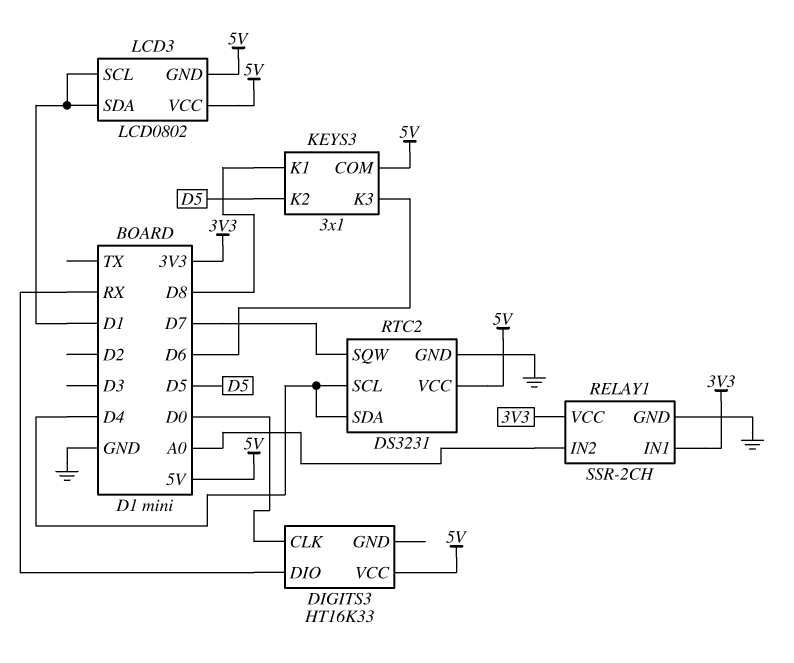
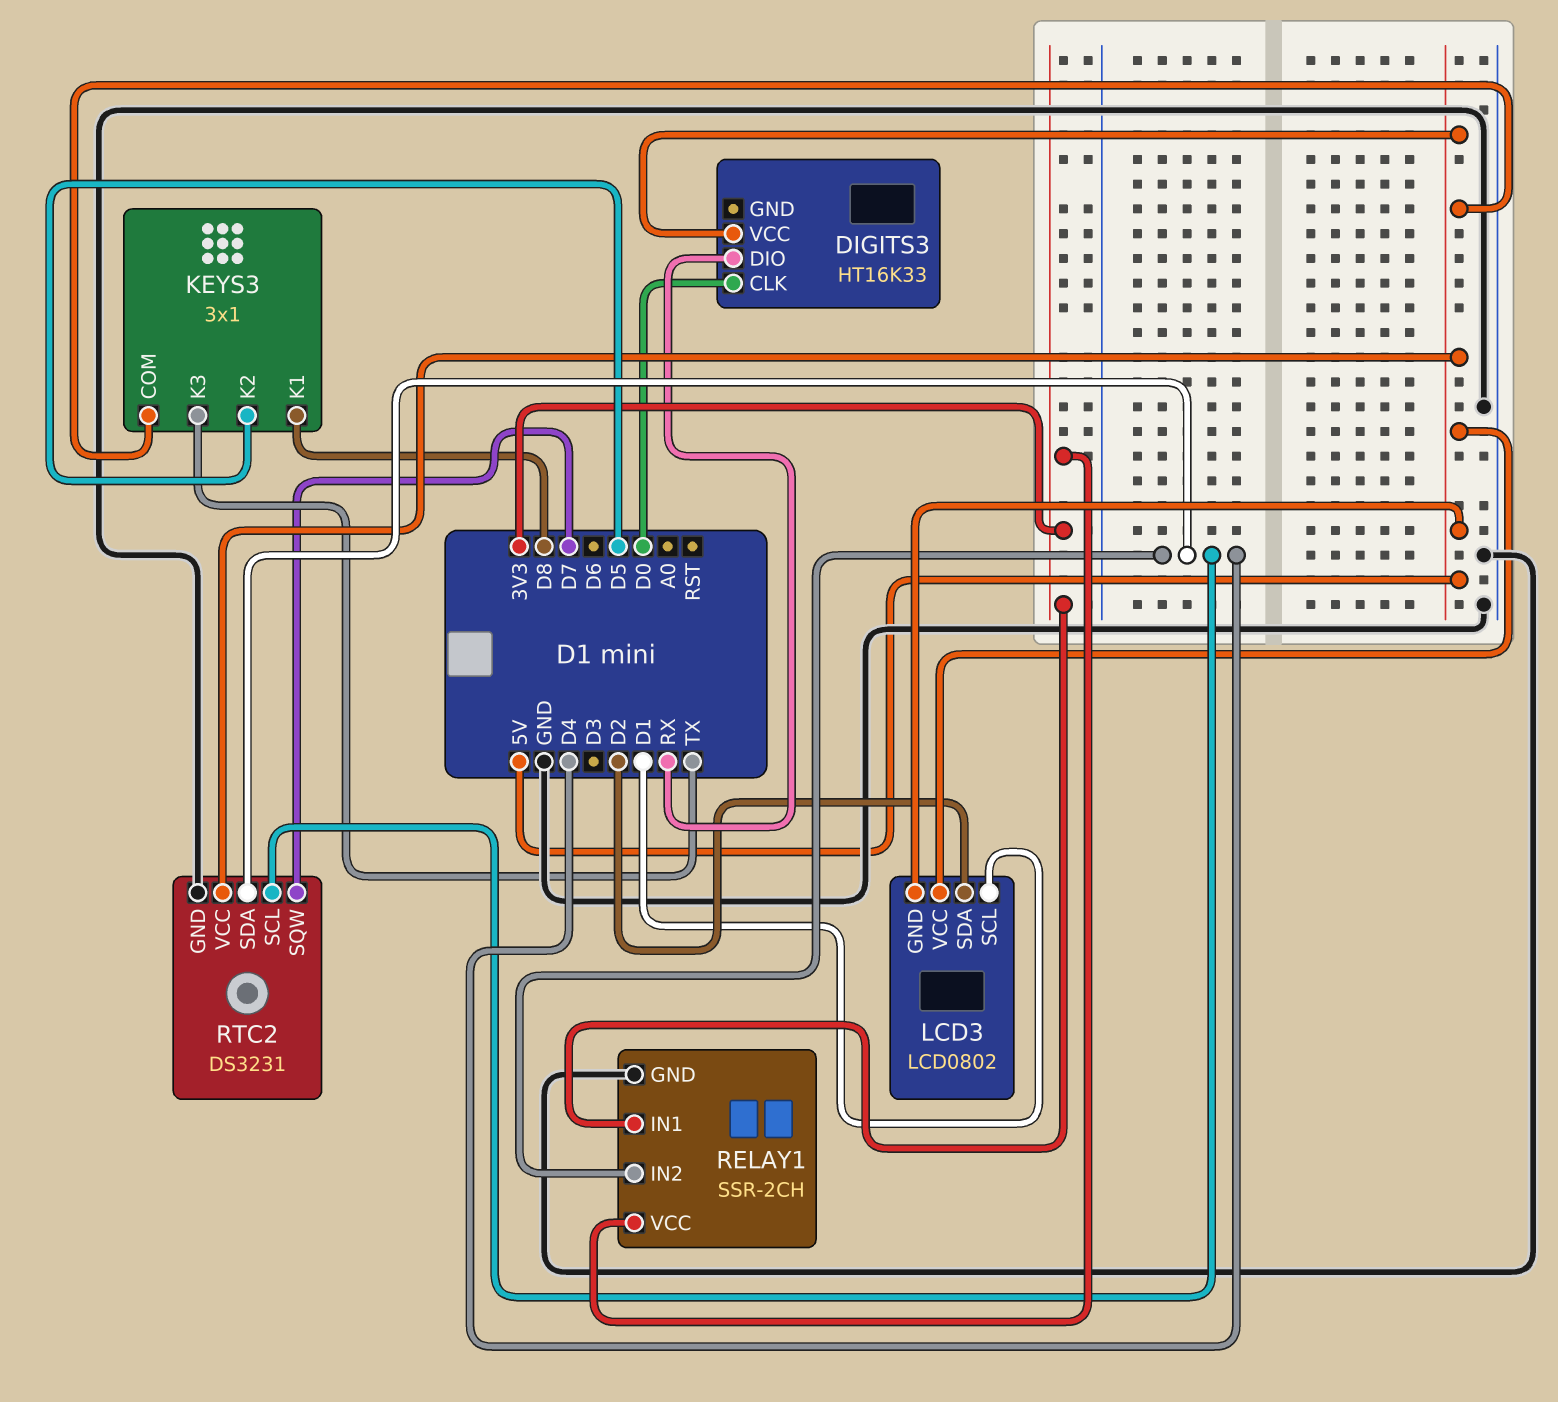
KEYS3 pin K3: D6 -> TX
LCD3 pin SDA: D1 -> D2
RELAY1 pin IN2: A0 -> D4

